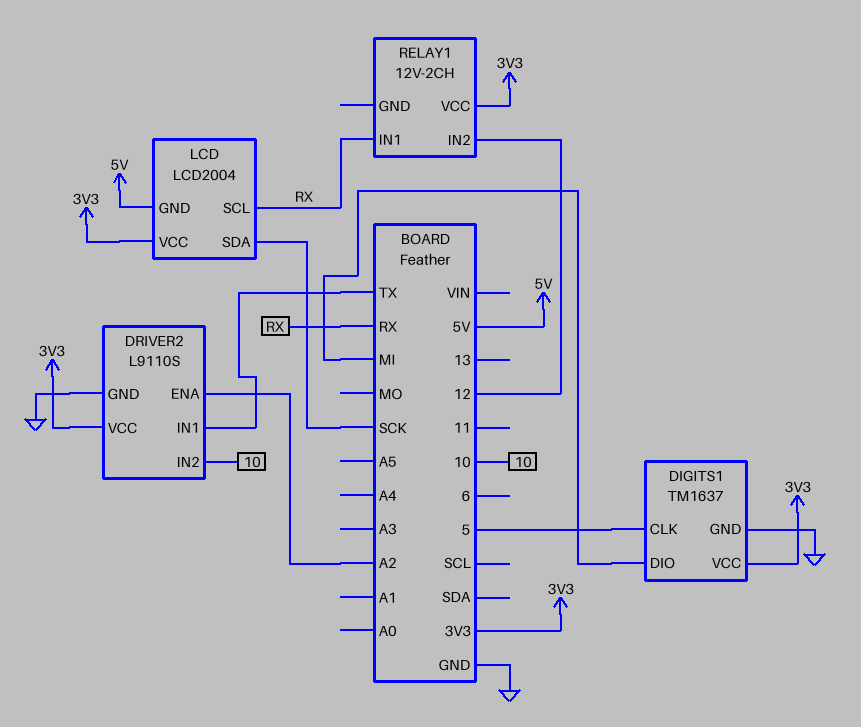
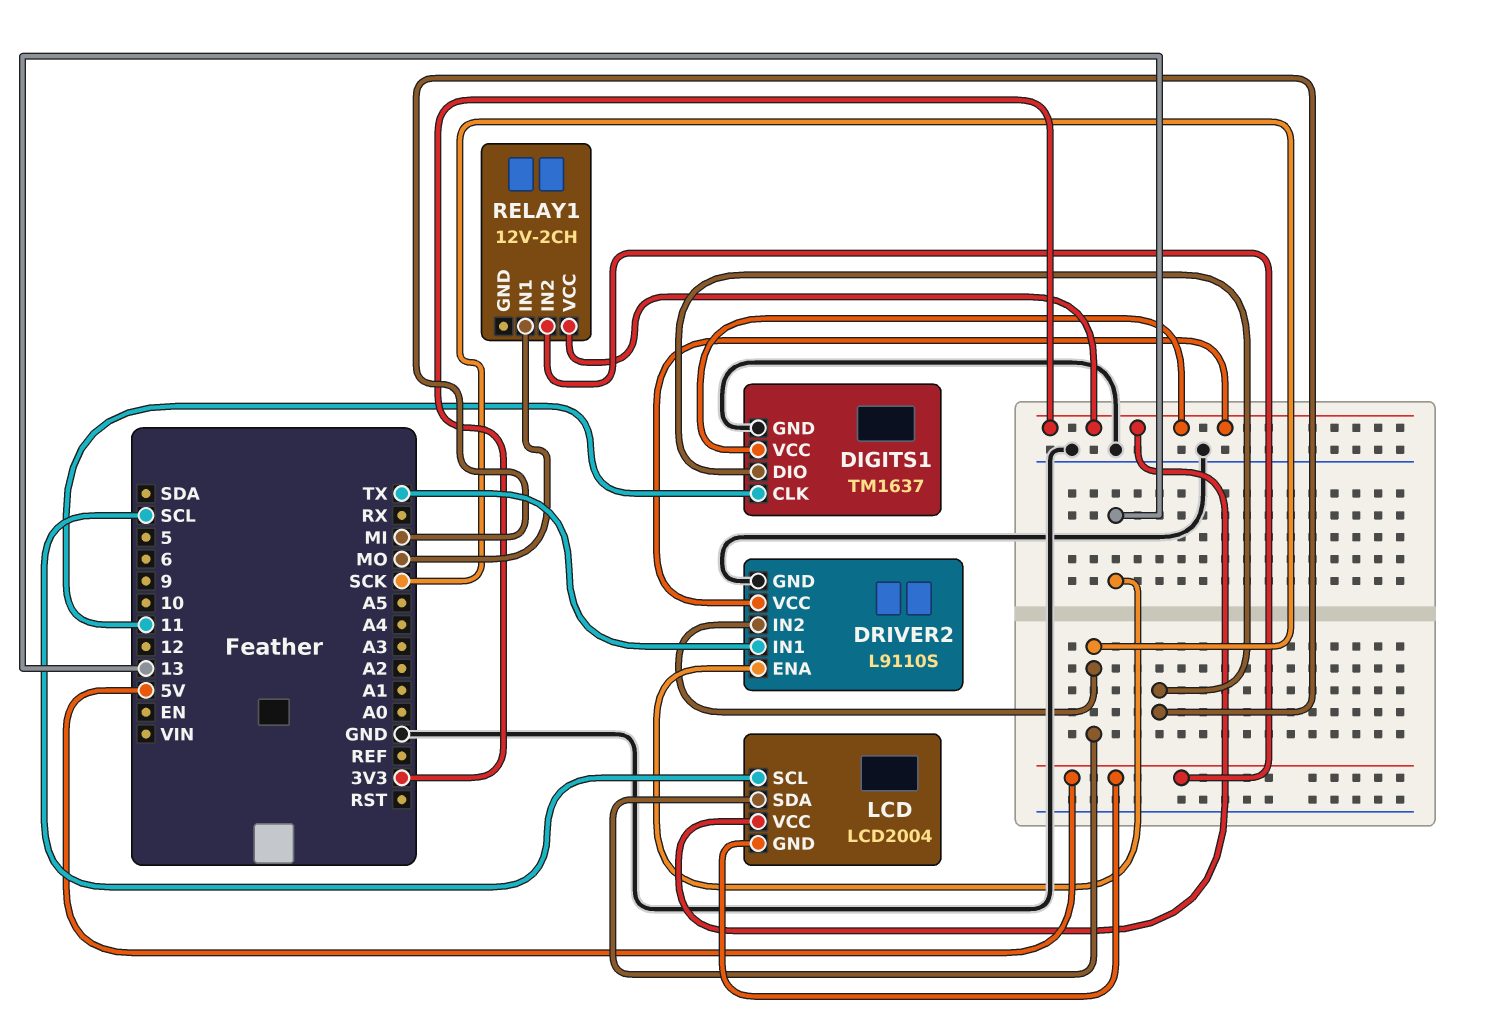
DIGITS1 pin CLK: 5 -> 11
DRIVER2 pin ENA: A2 -> 13
DRIVER2 pin IN2: 10 -> SCK
LCD pin SCL: RX -> SCL
RELAY1 pin IN1: RX -> MO
RELAY1 pin IN2: 12 -> 5V

